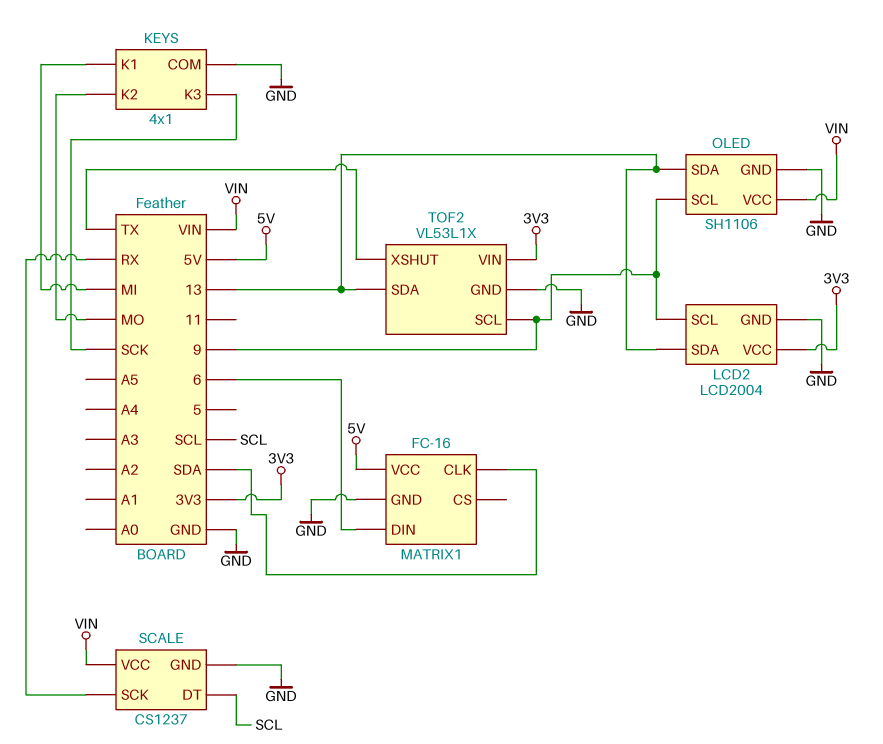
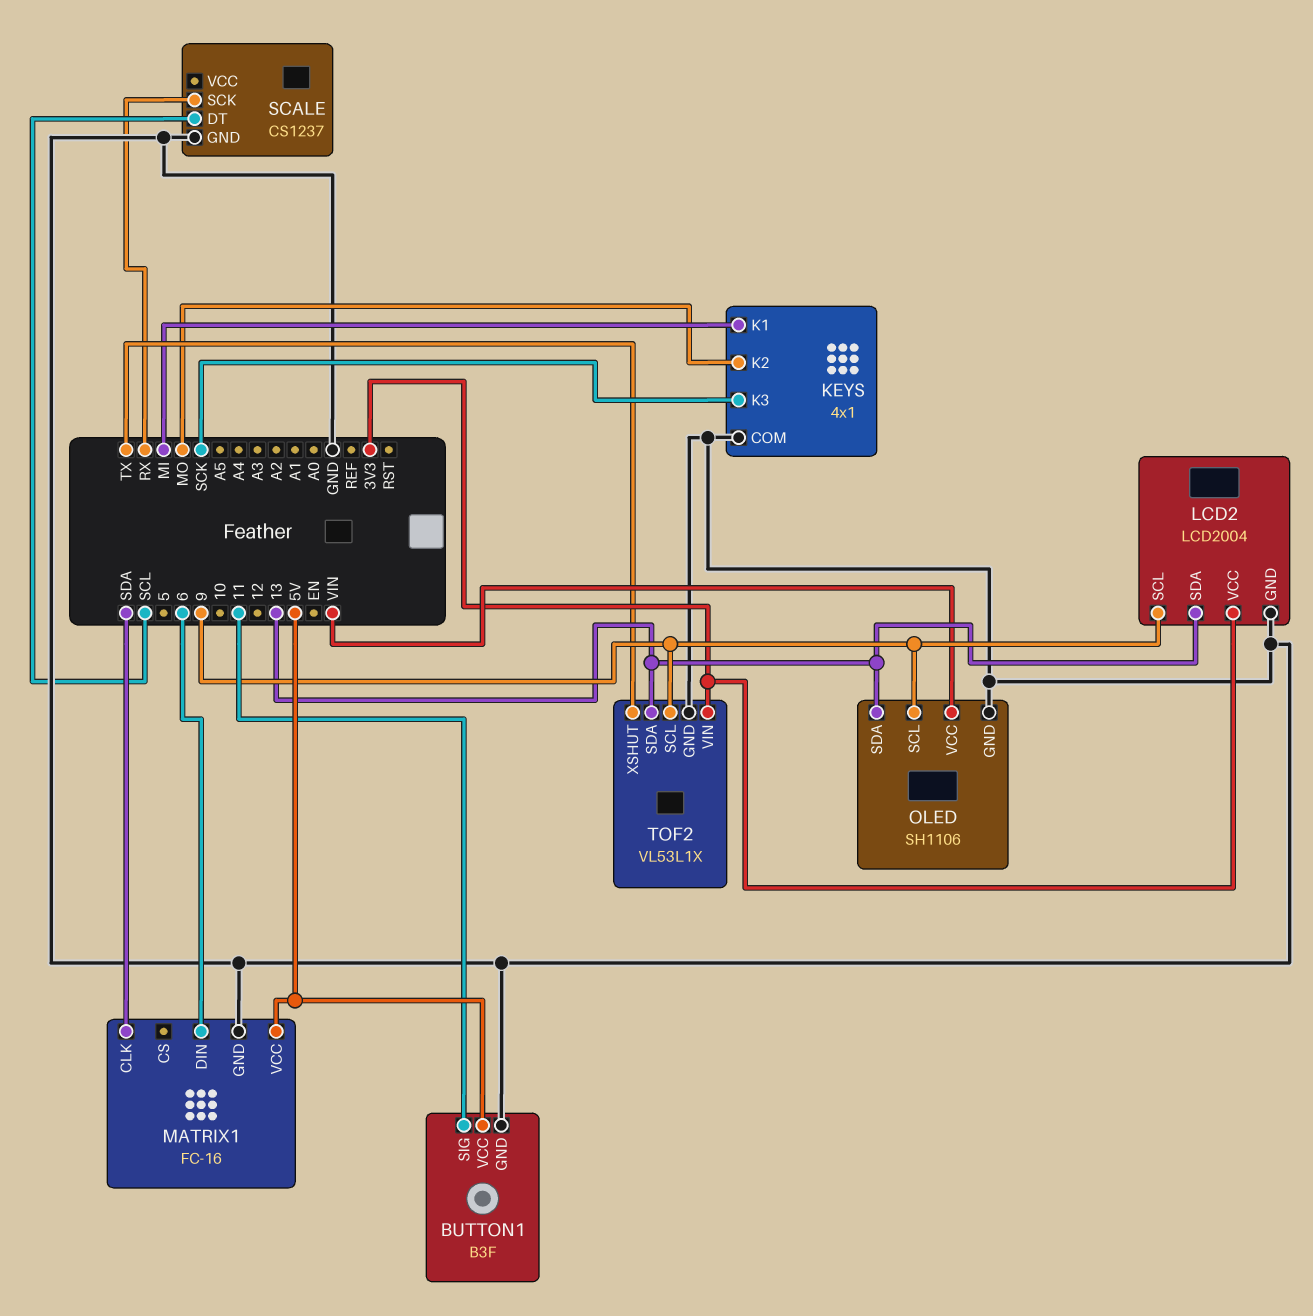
BUTTON1: none -> B3F
BUTTON1 pin GND: none -> GND
BUTTON1 pin SIG: none -> 11
BUTTON1 pin VCC: none -> 5V
SCALE pin VCC: VIN -> none

